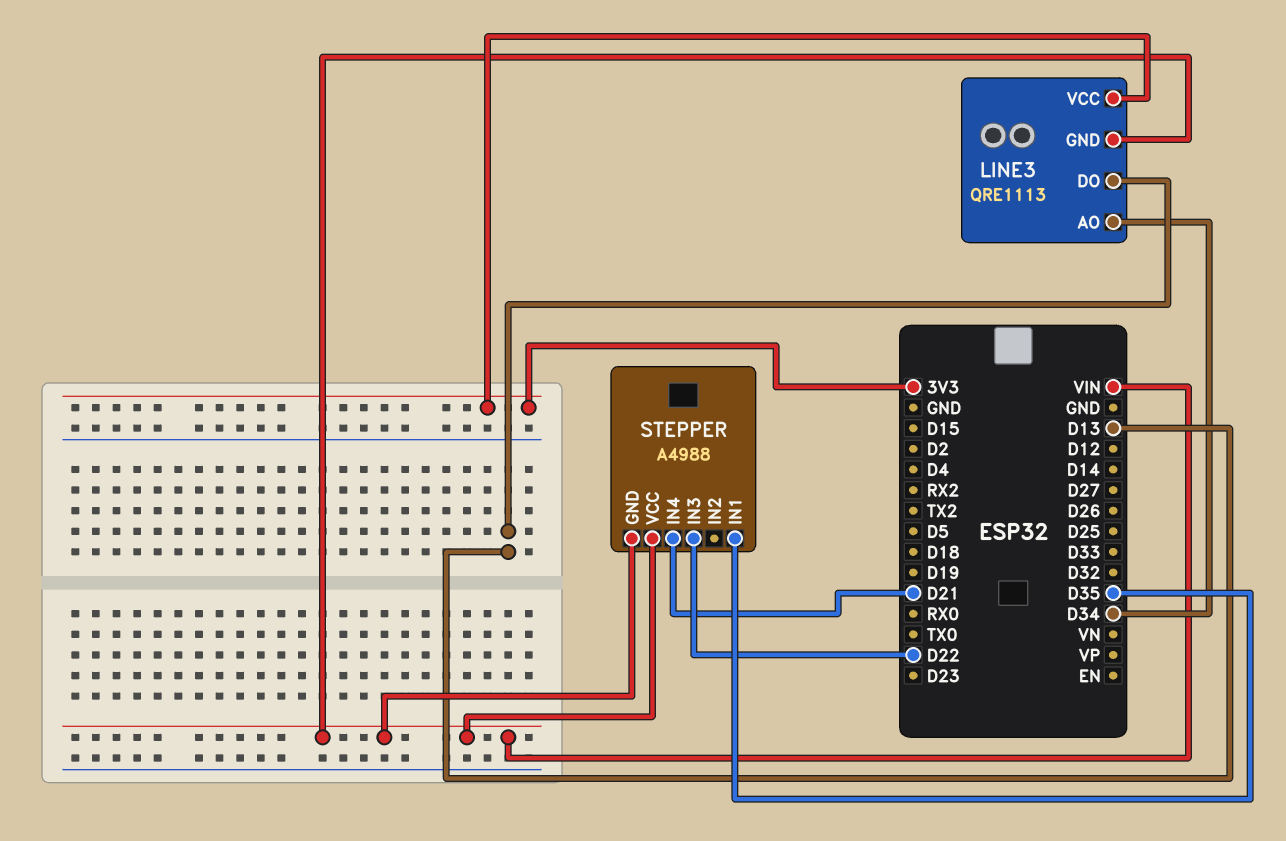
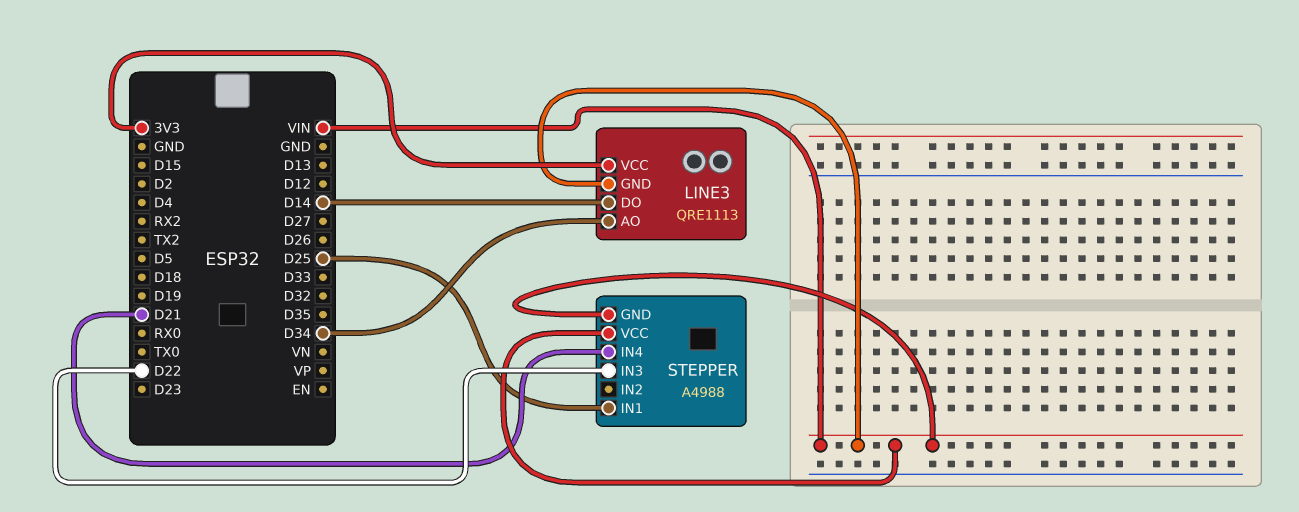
LINE3 pin DO: D13 -> D14
STEPPER pin IN1: D35 -> D25

